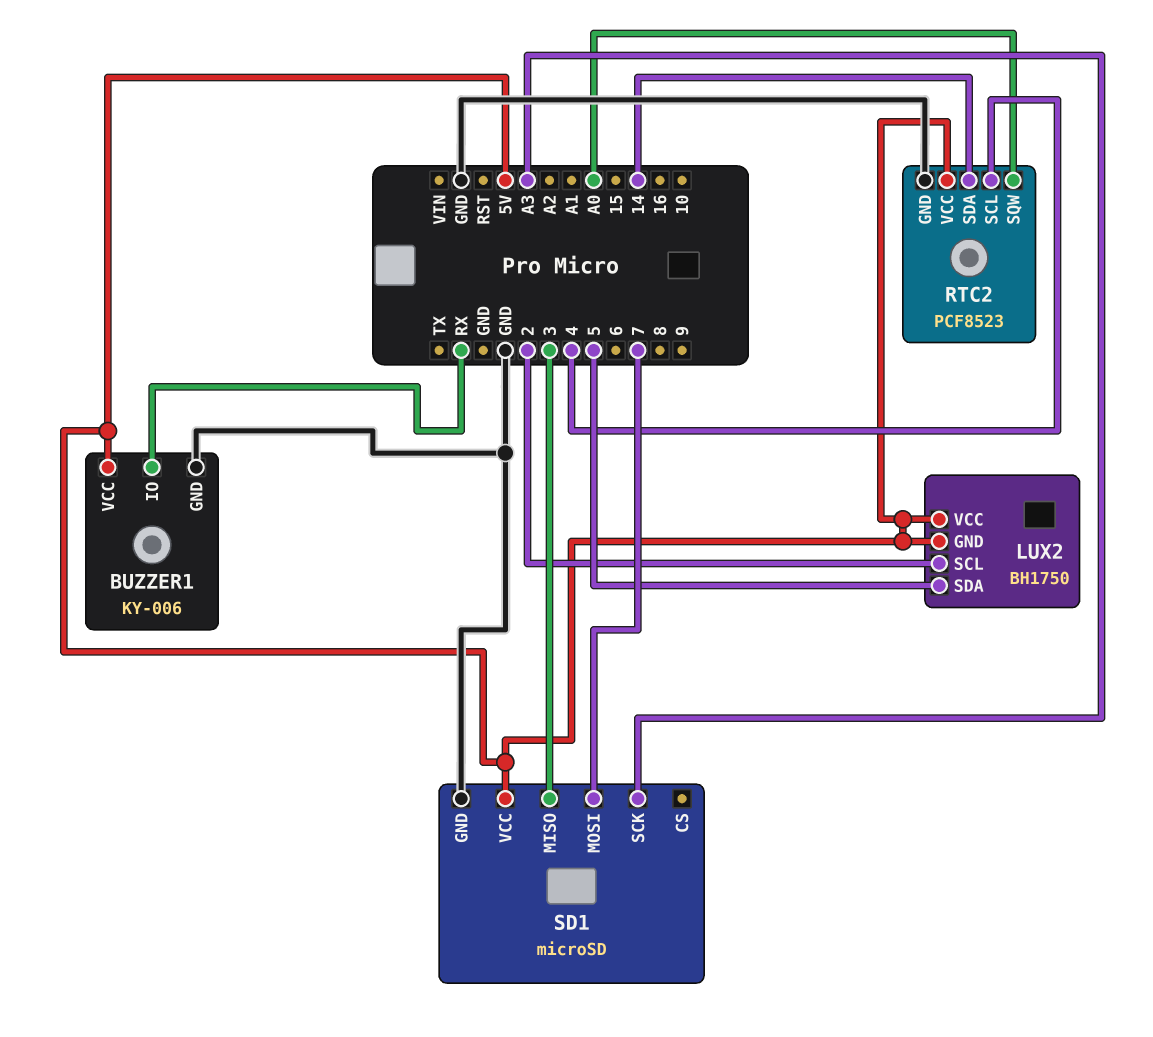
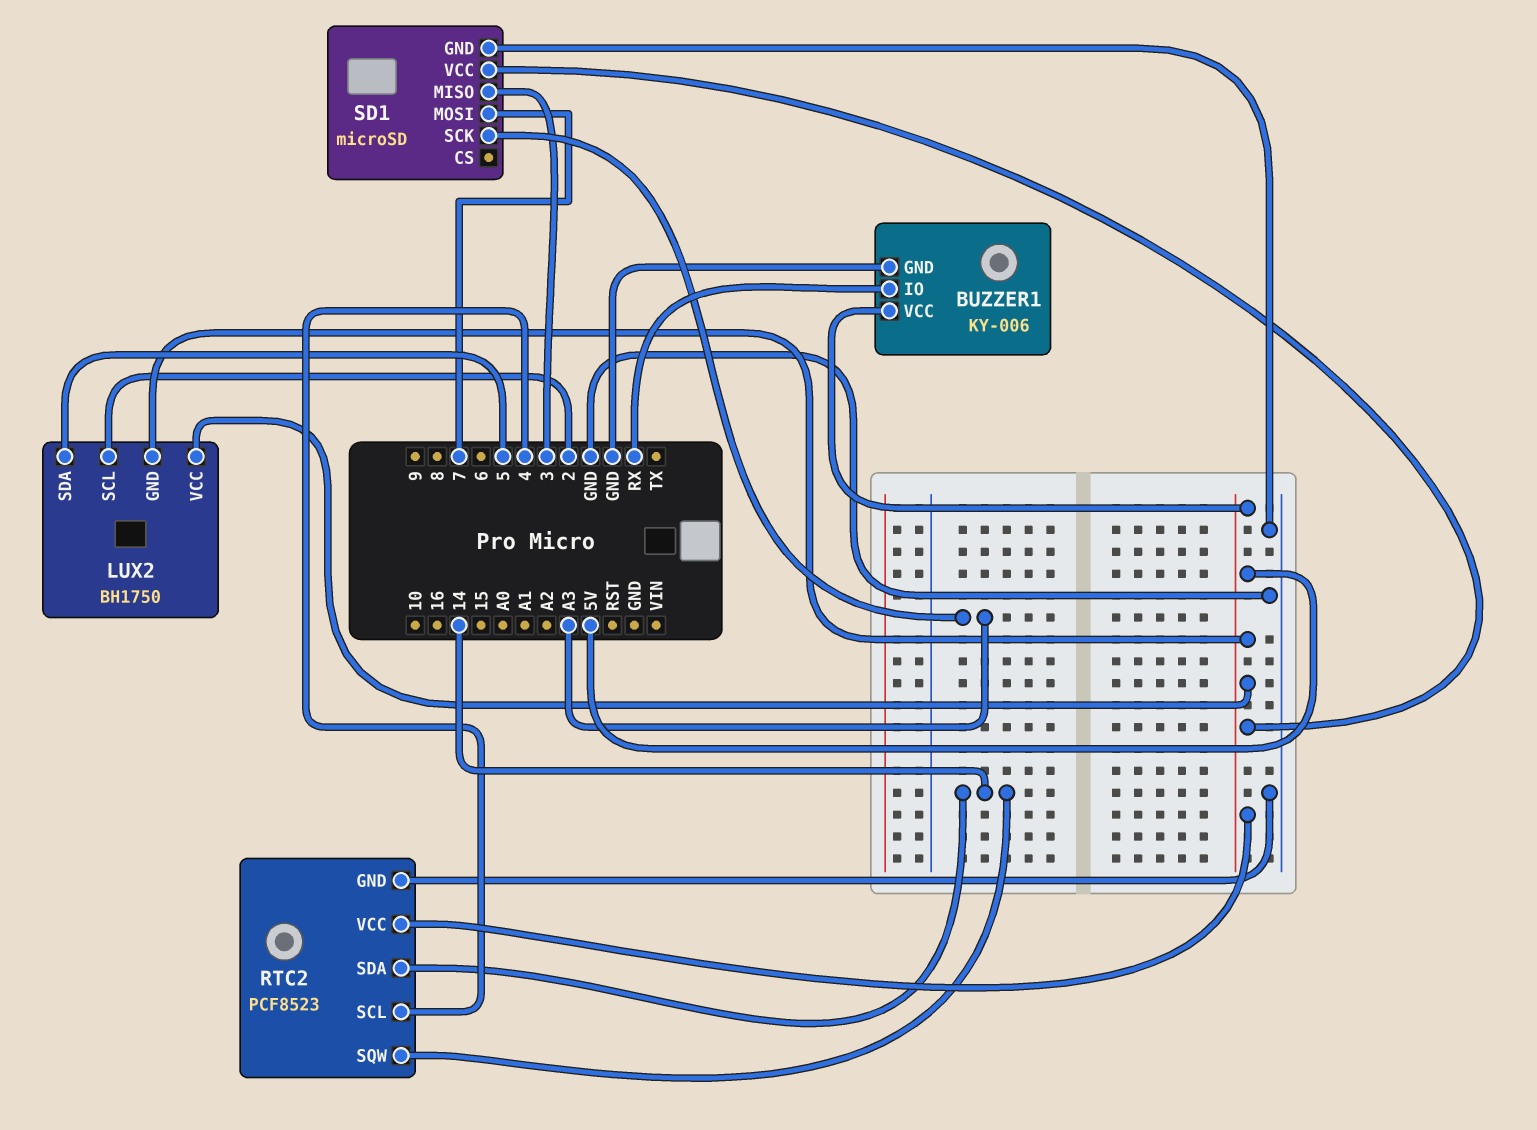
RTC2 pin SQW: A0 -> 14

